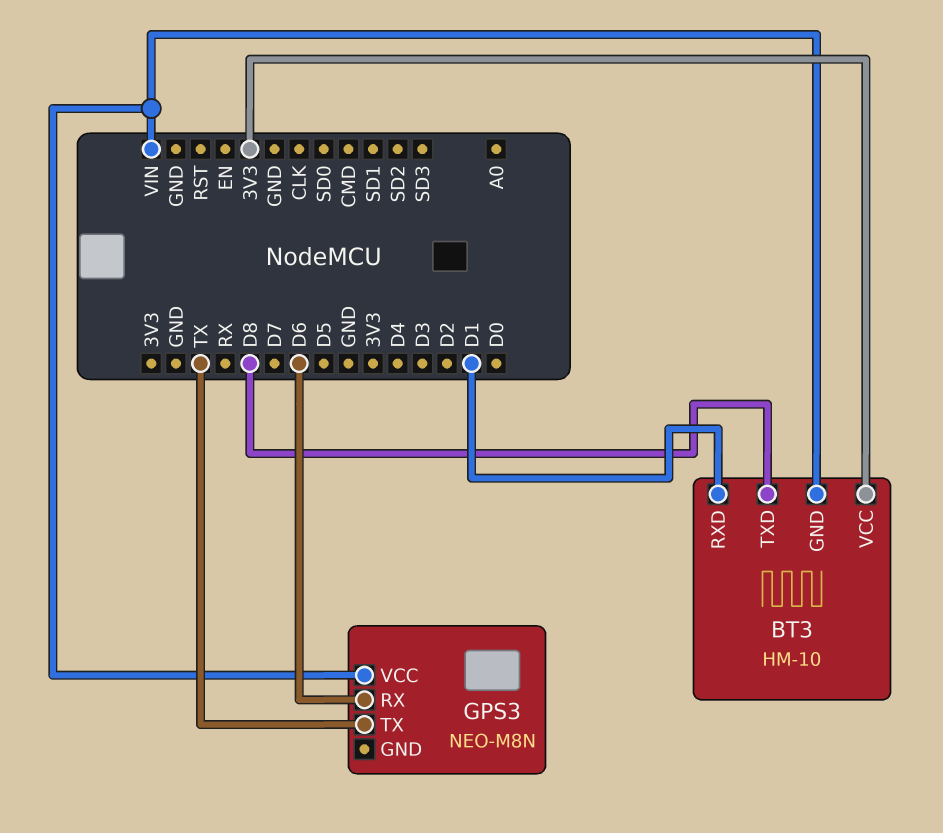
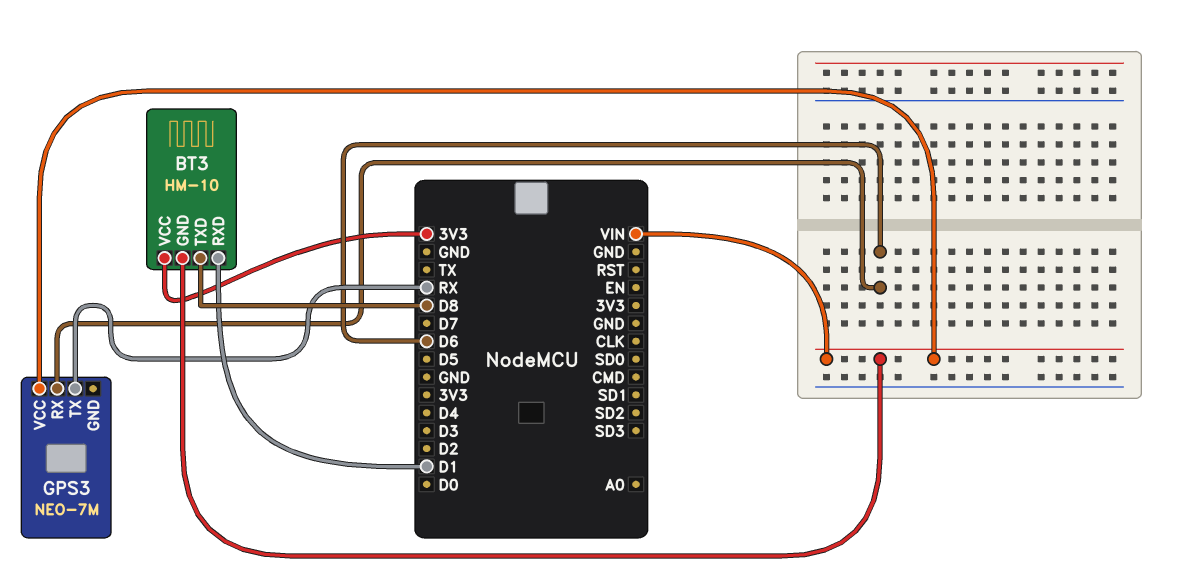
GPS3: NEO-M8N -> NEO-7M
GPS3 pin TX: TX -> RX

